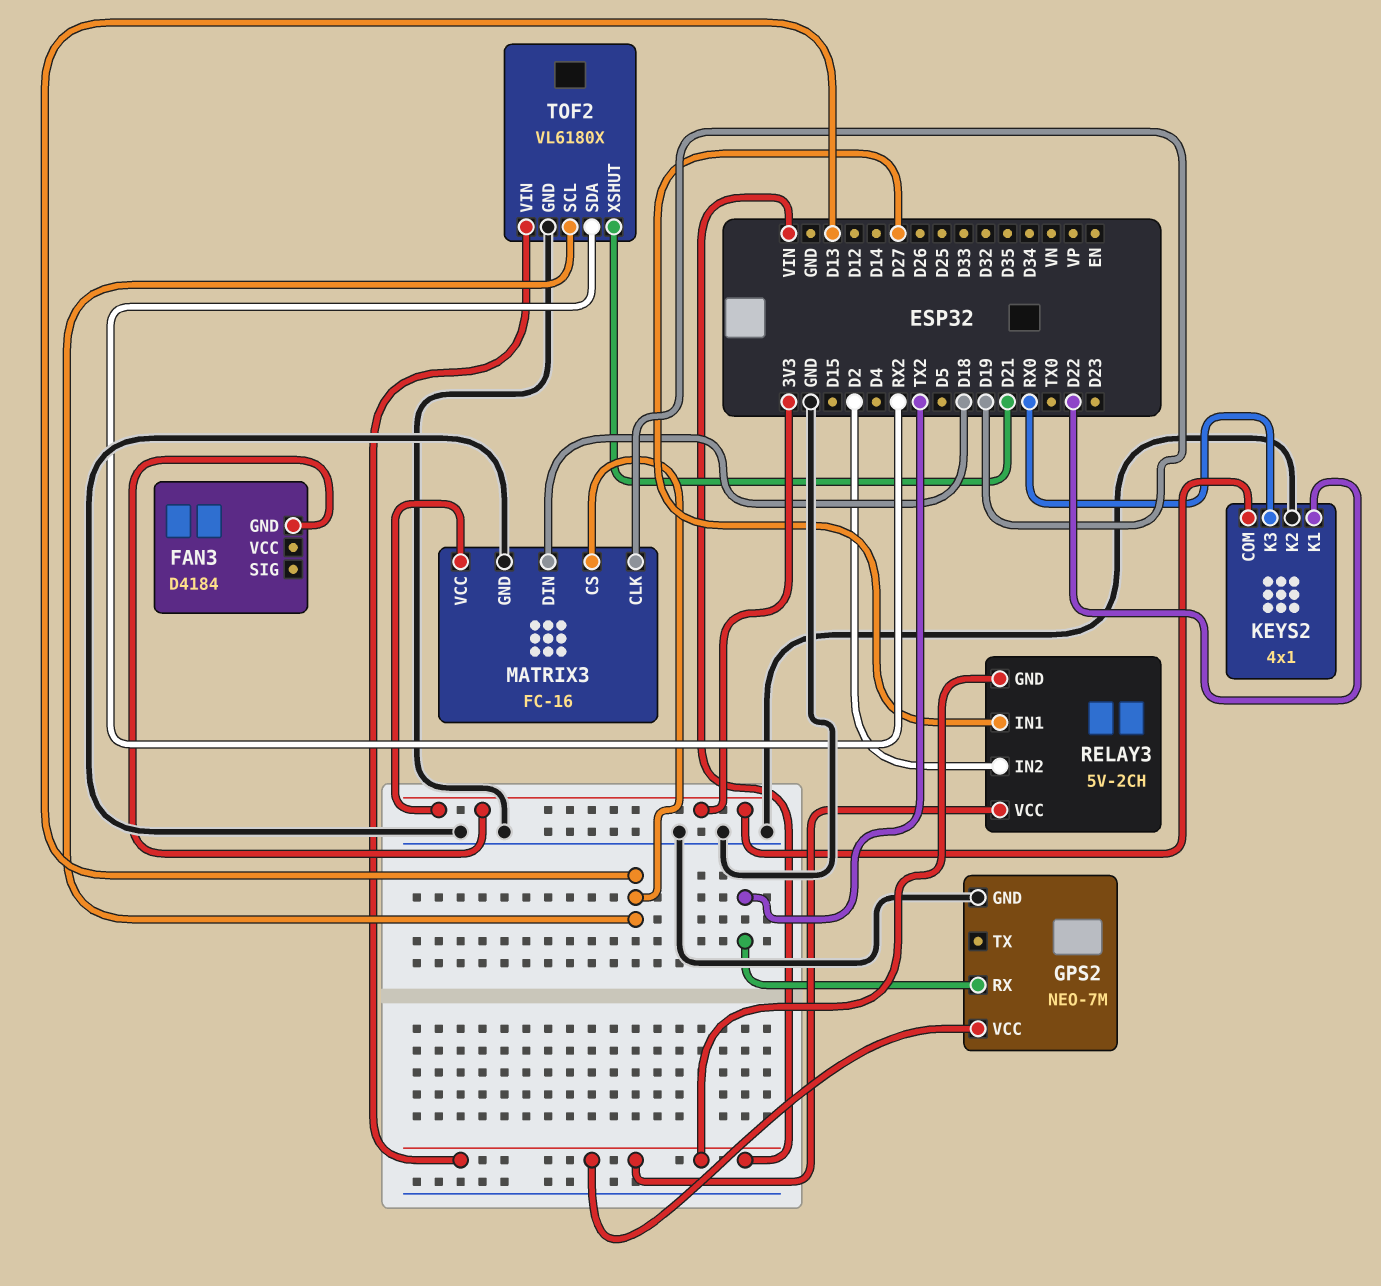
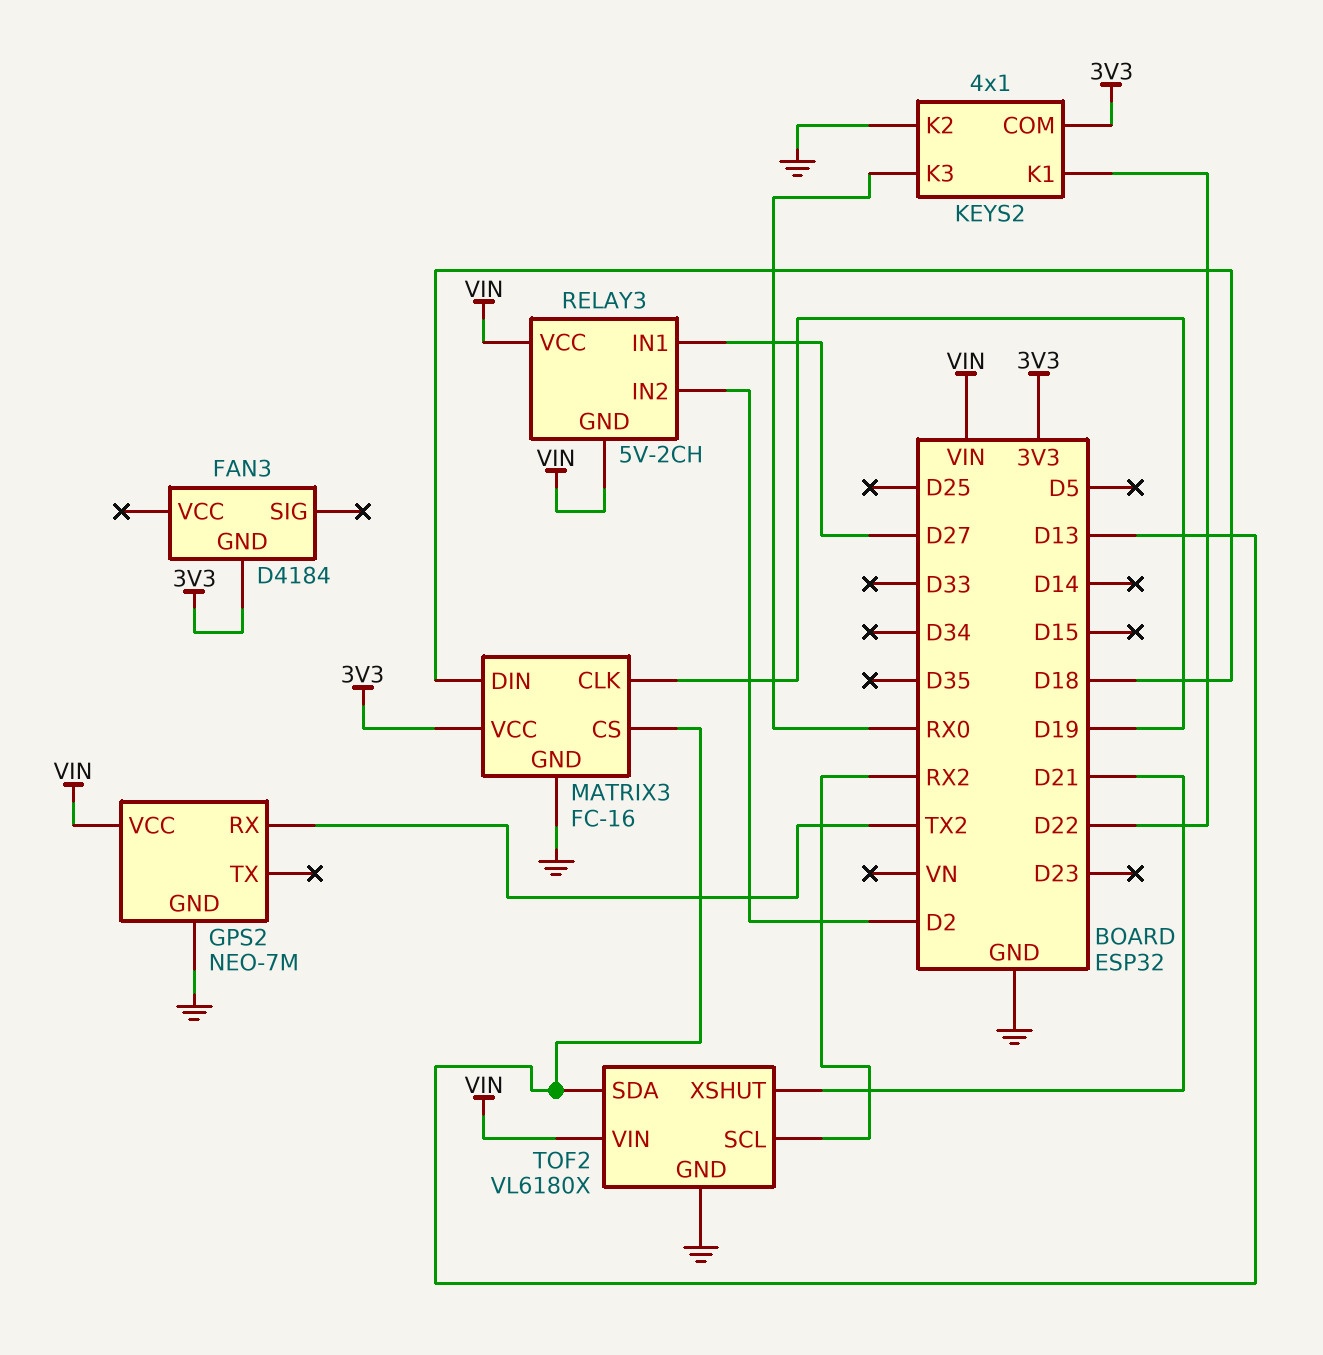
TOF2 pin SCL: D13 -> RX2
TOF2 pin SDA: RX2 -> D13

